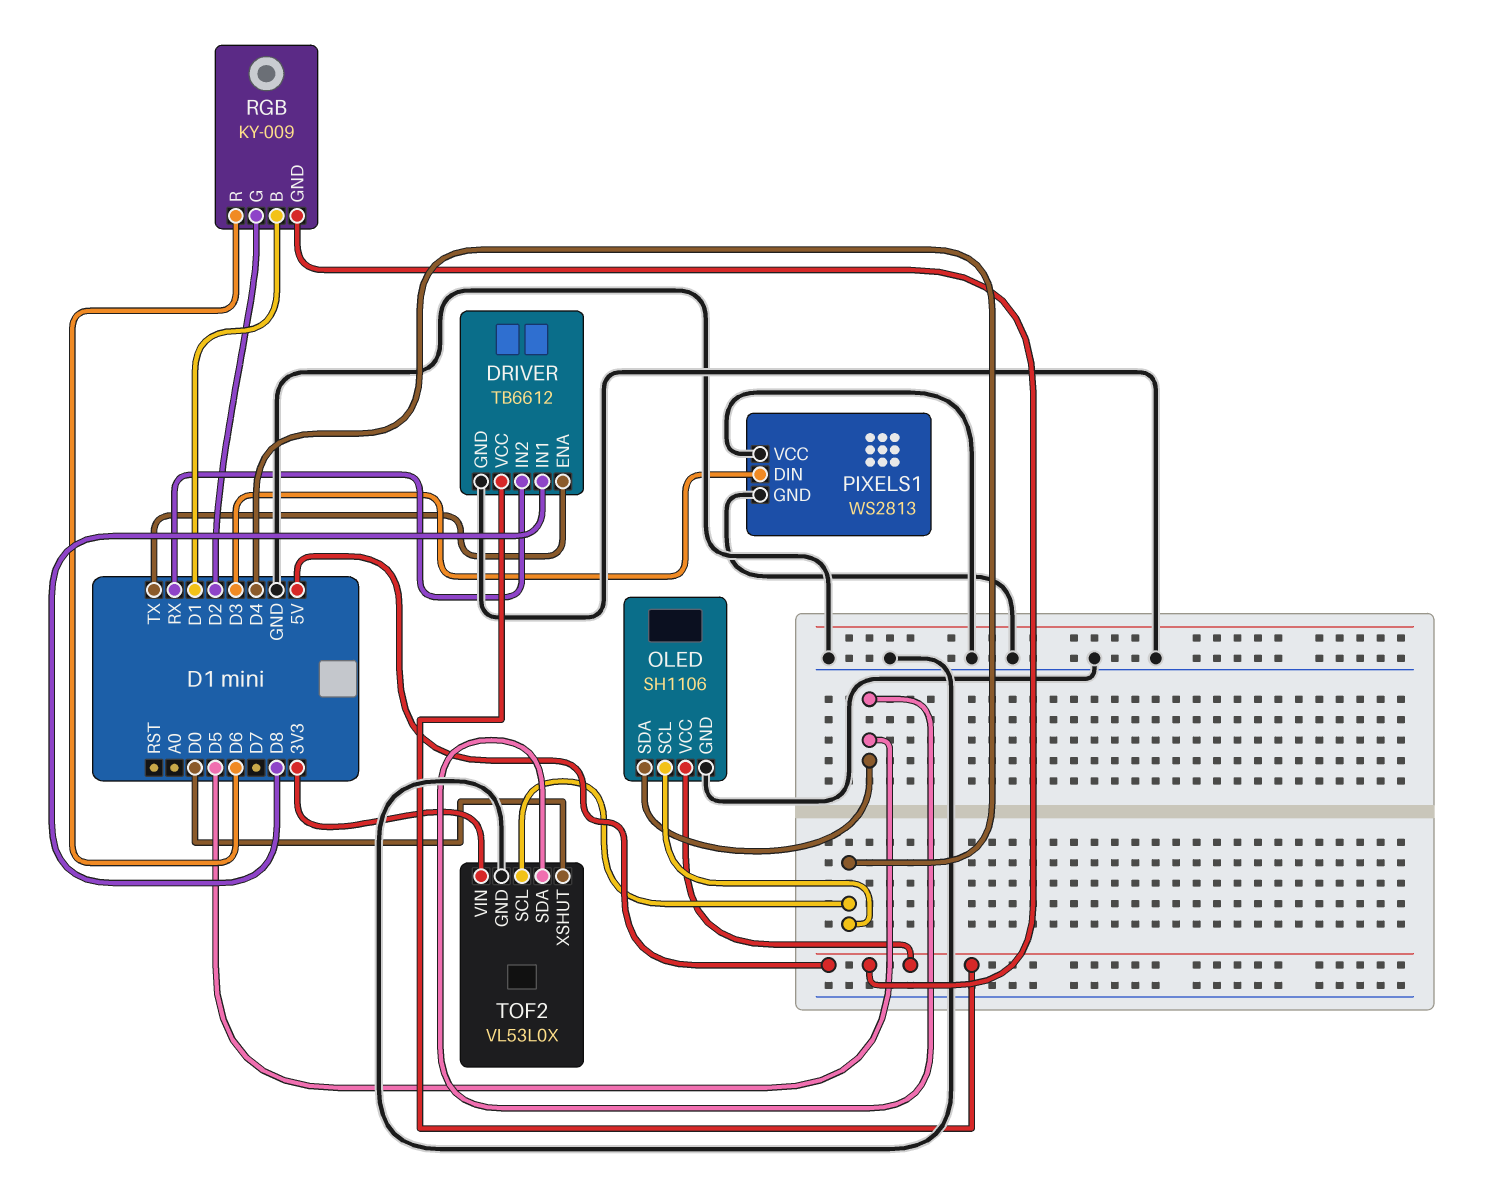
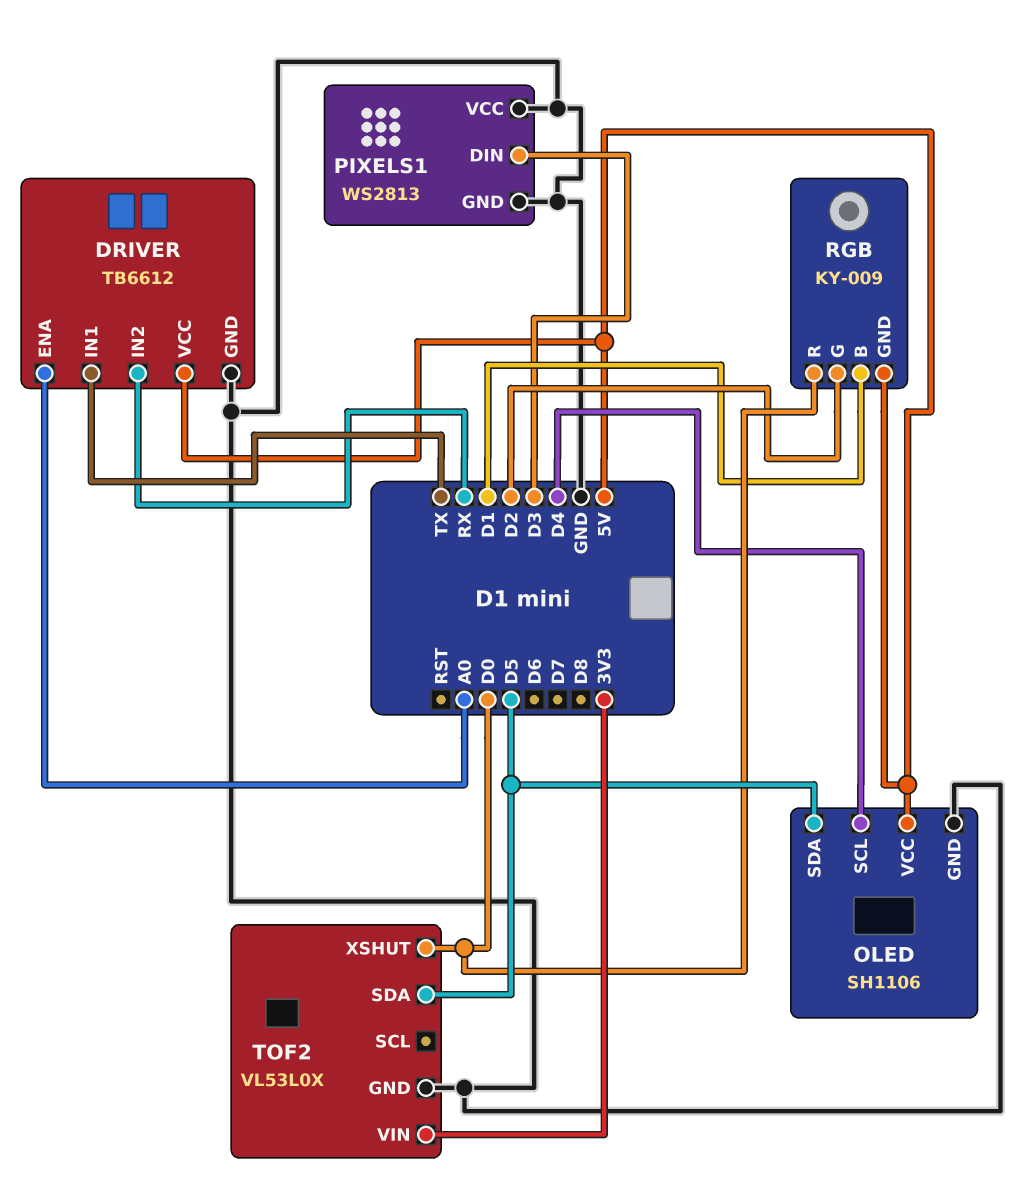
DRIVER pin ENA: TX -> A0
DRIVER pin IN1: D8 -> TX
RGB pin R: D6 -> D0
TOF2 pin SCL: D4 -> none

